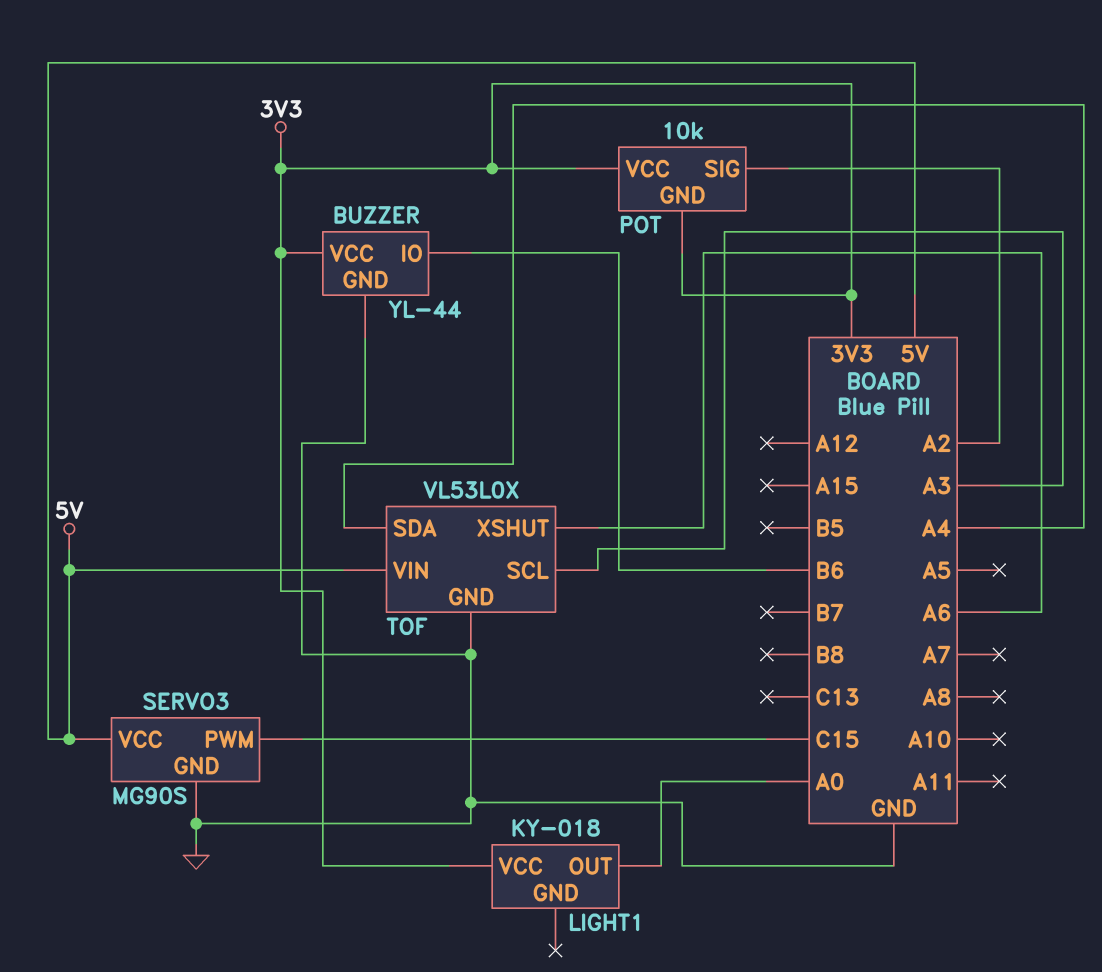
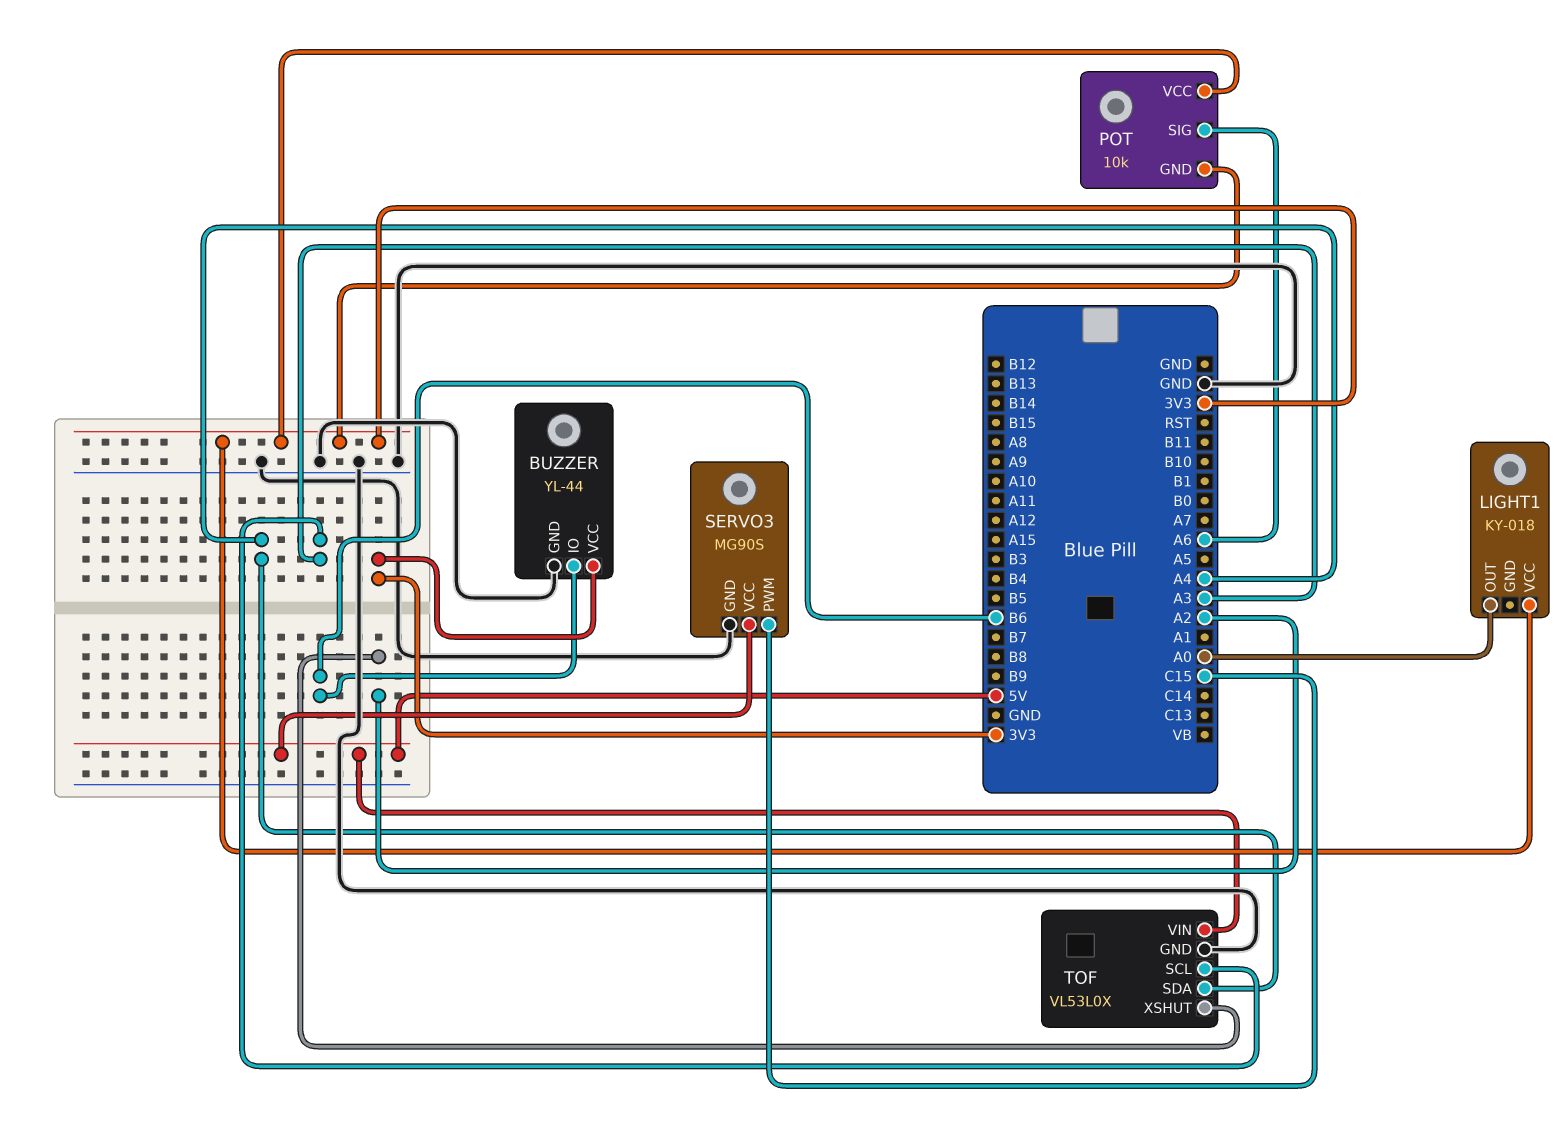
POT pin SIG: A2 -> A6
TOF pin XSHUT: A6 -> A2

